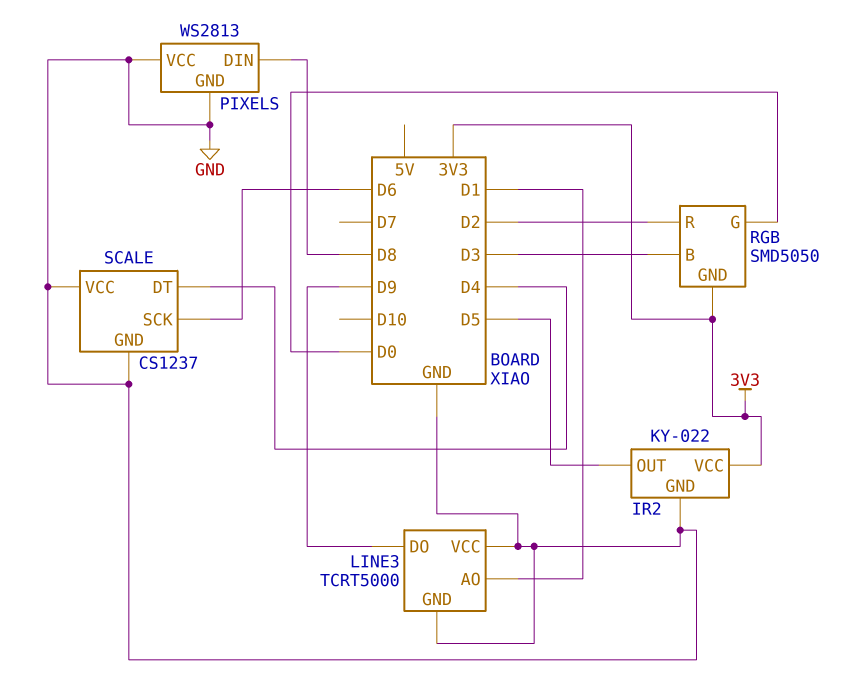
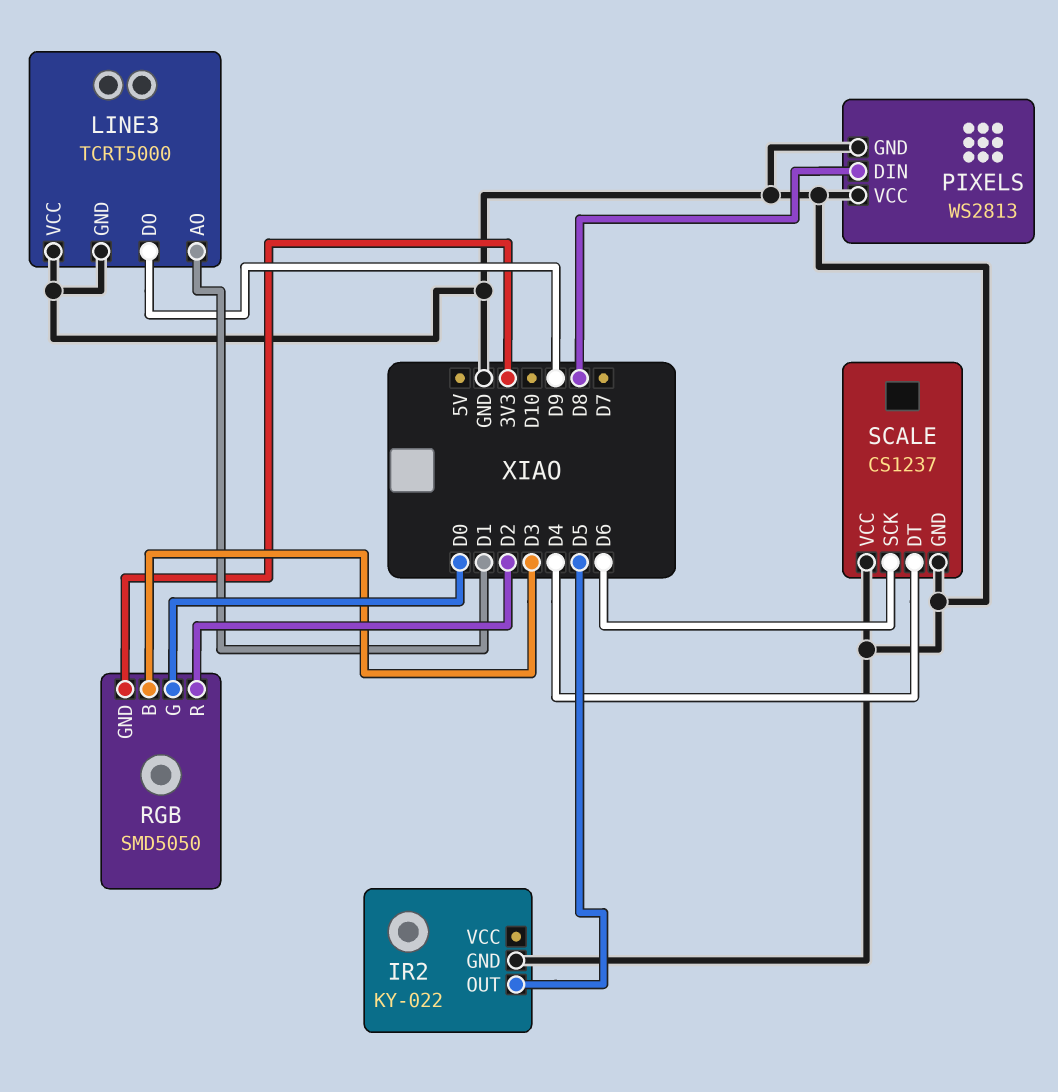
IR2 pin VCC: 3V3 -> none

